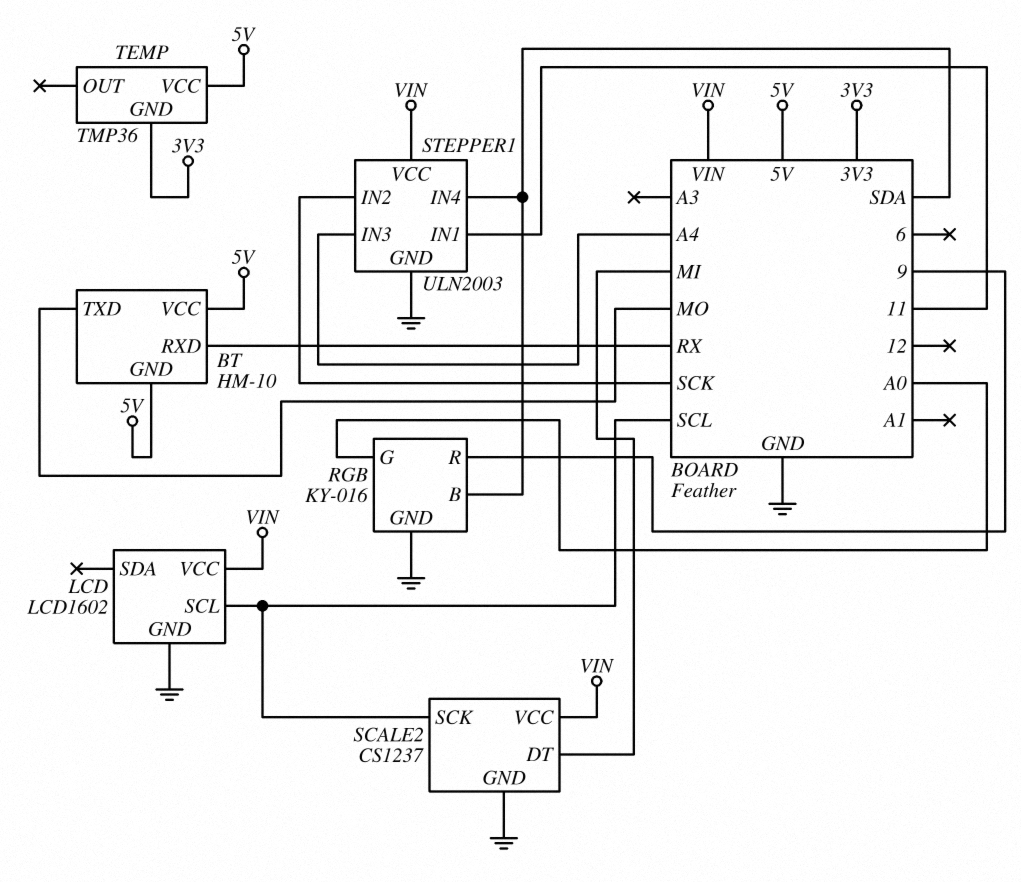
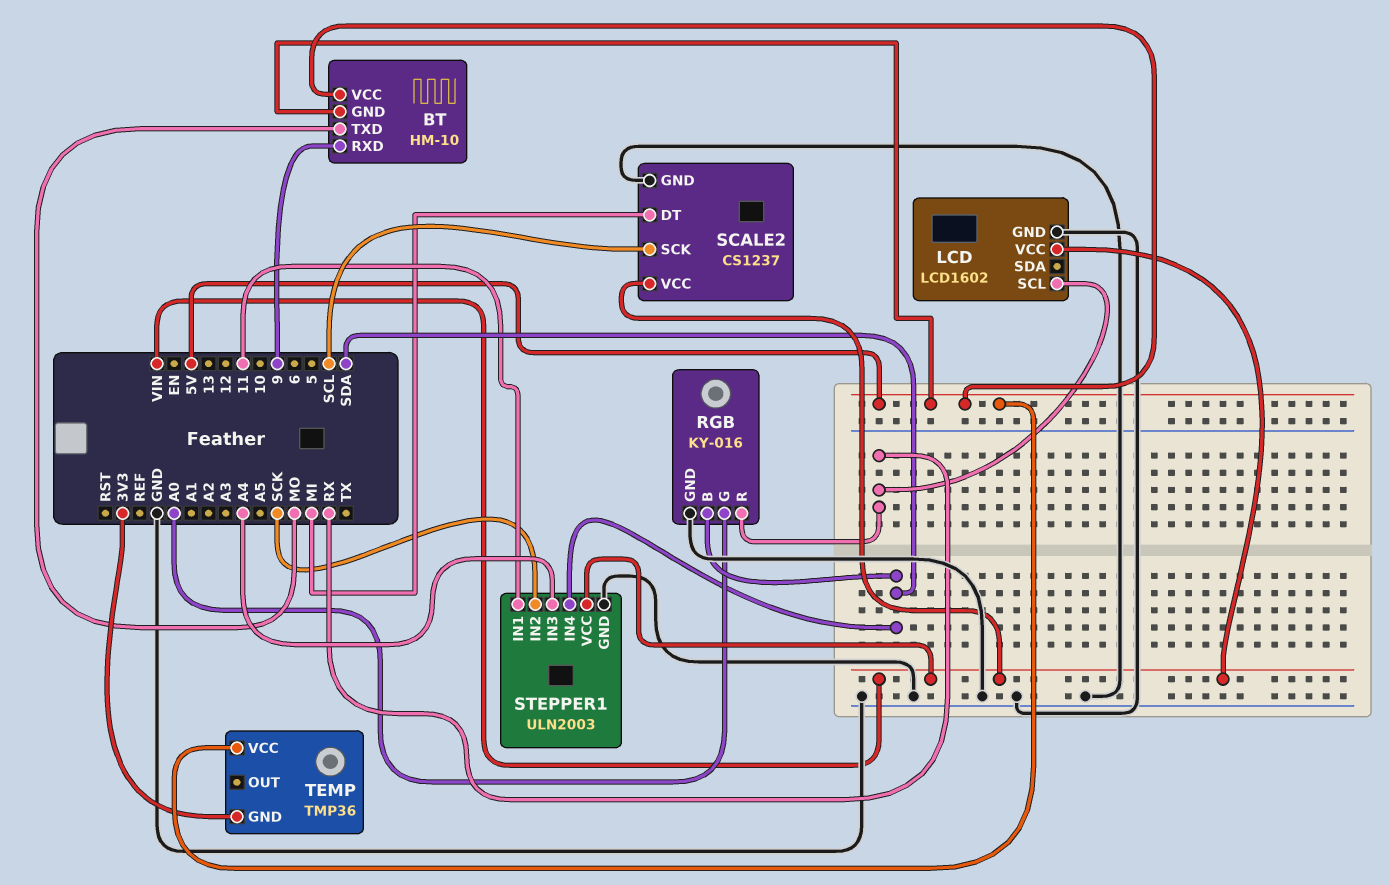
BT pin RXD: RX -> 9
LCD pin SCL: SCL -> RX
RGB pin R: 9 -> RX

